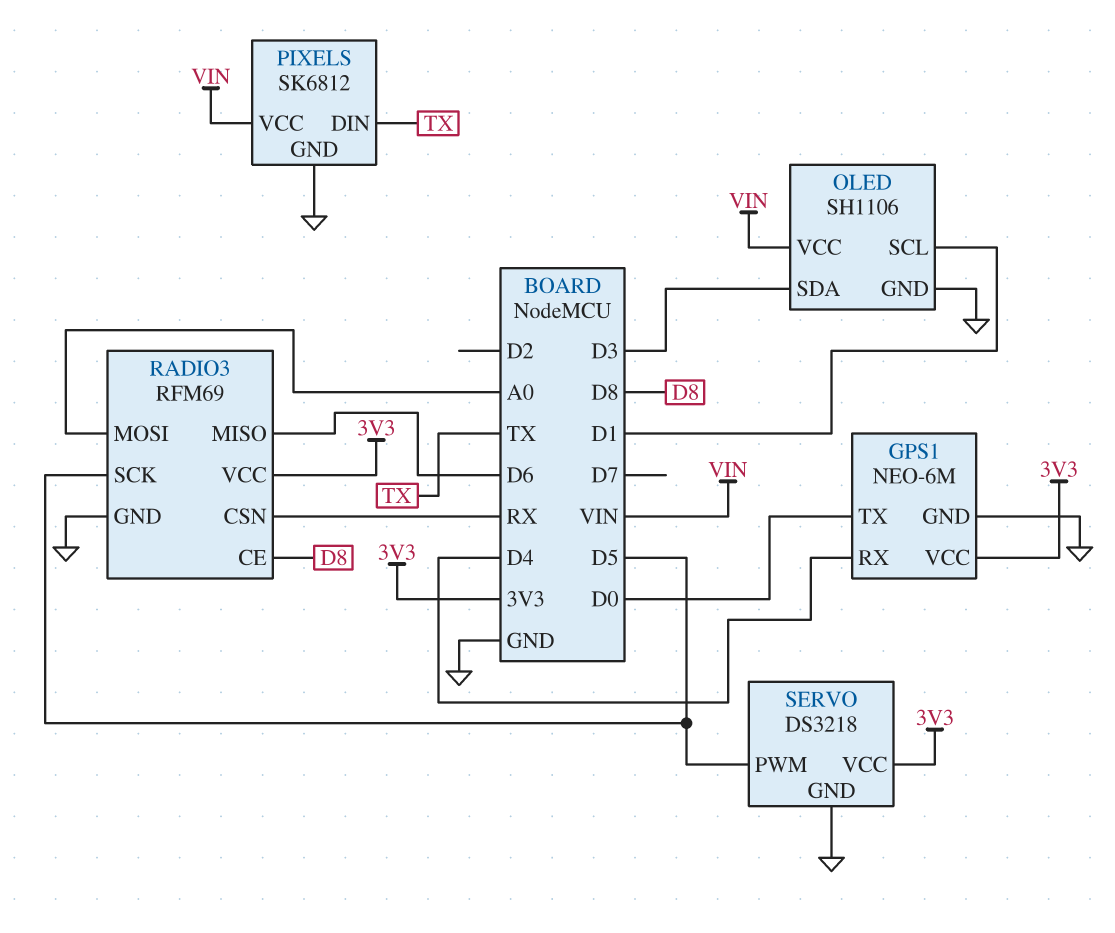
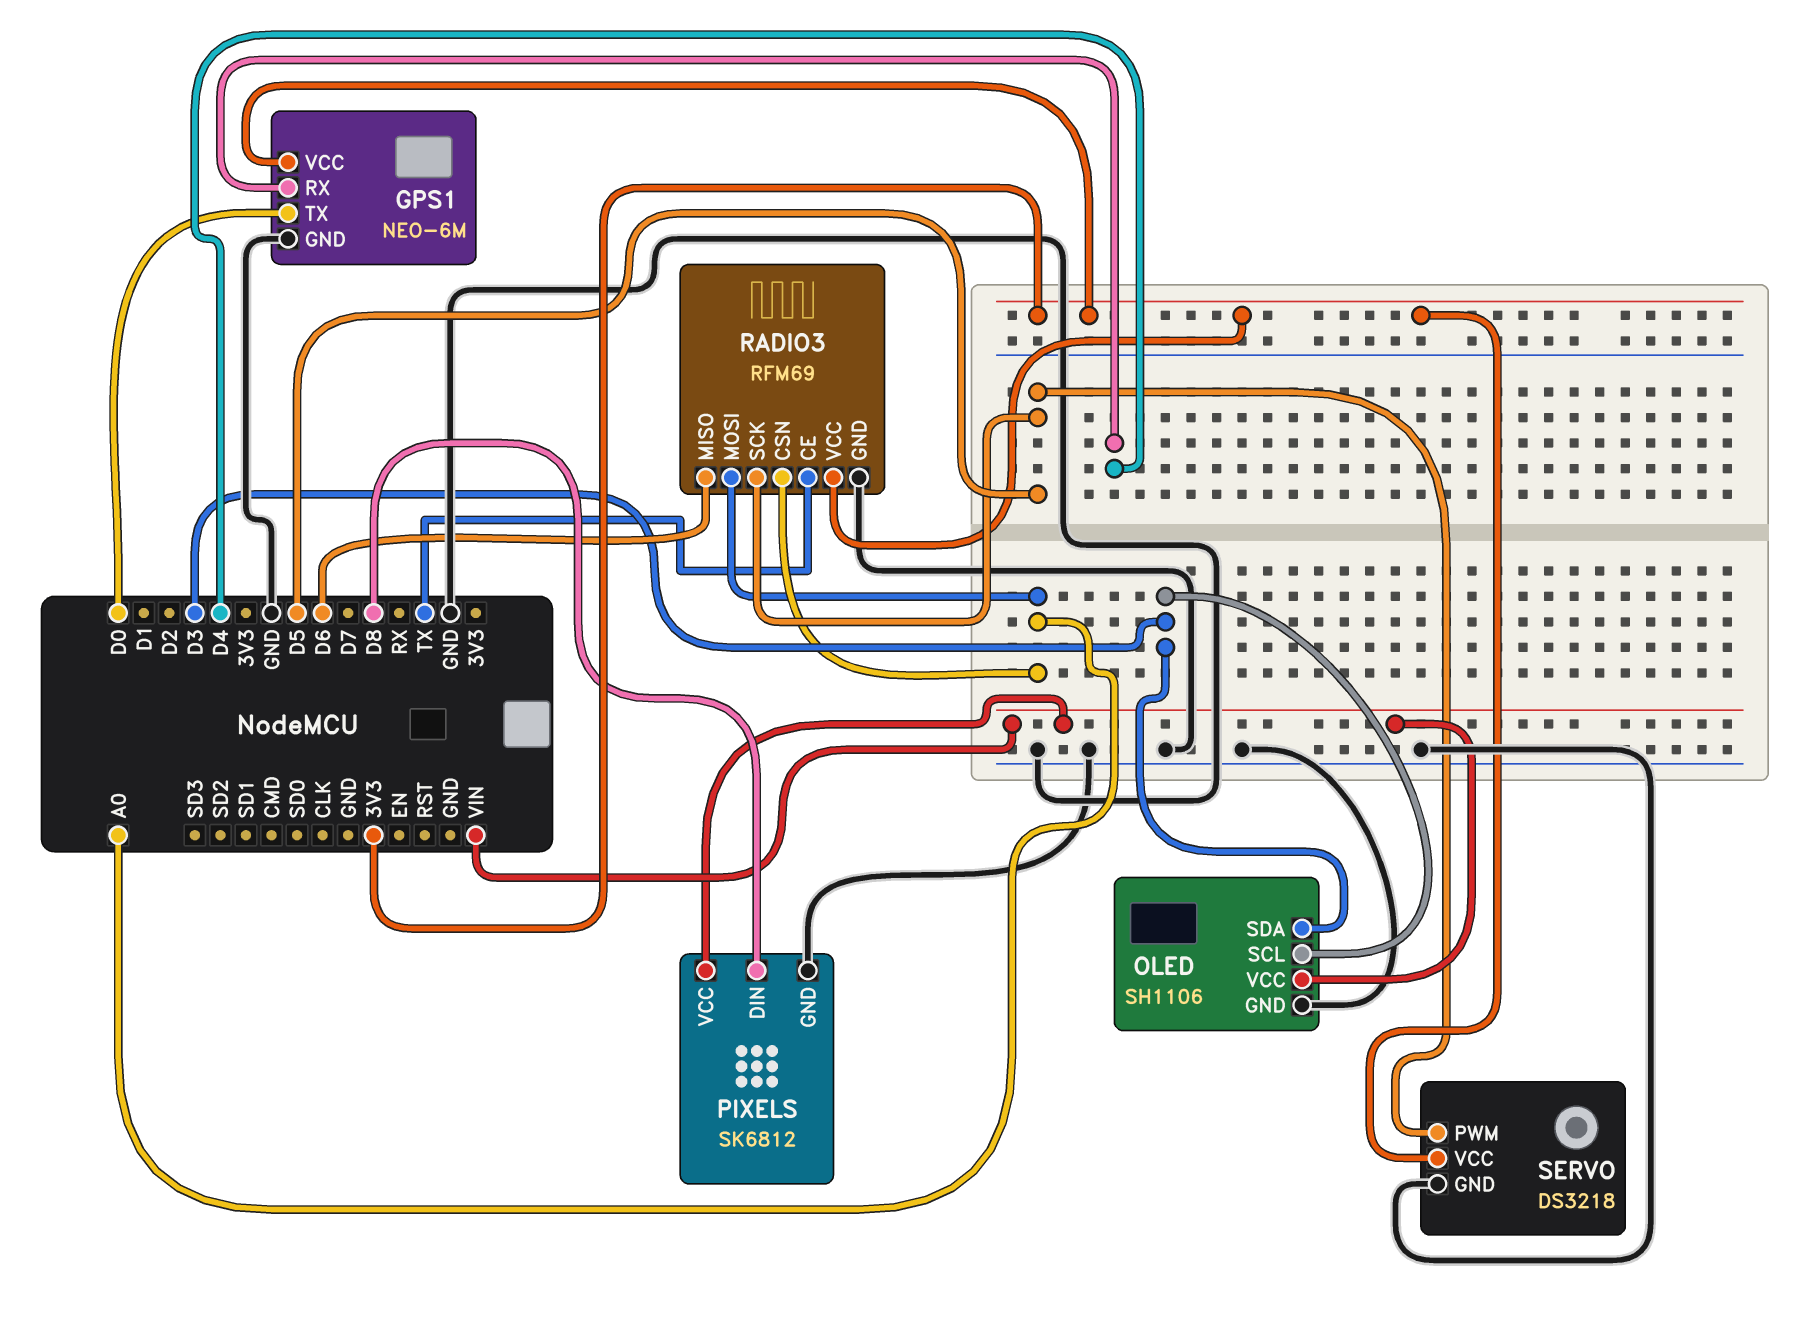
OLED pin SCL: D1 -> D3
PIXELS pin DIN: TX -> D8
RADIO3 pin CE: D8 -> TX
RADIO3 pin CSN: RX -> A0

